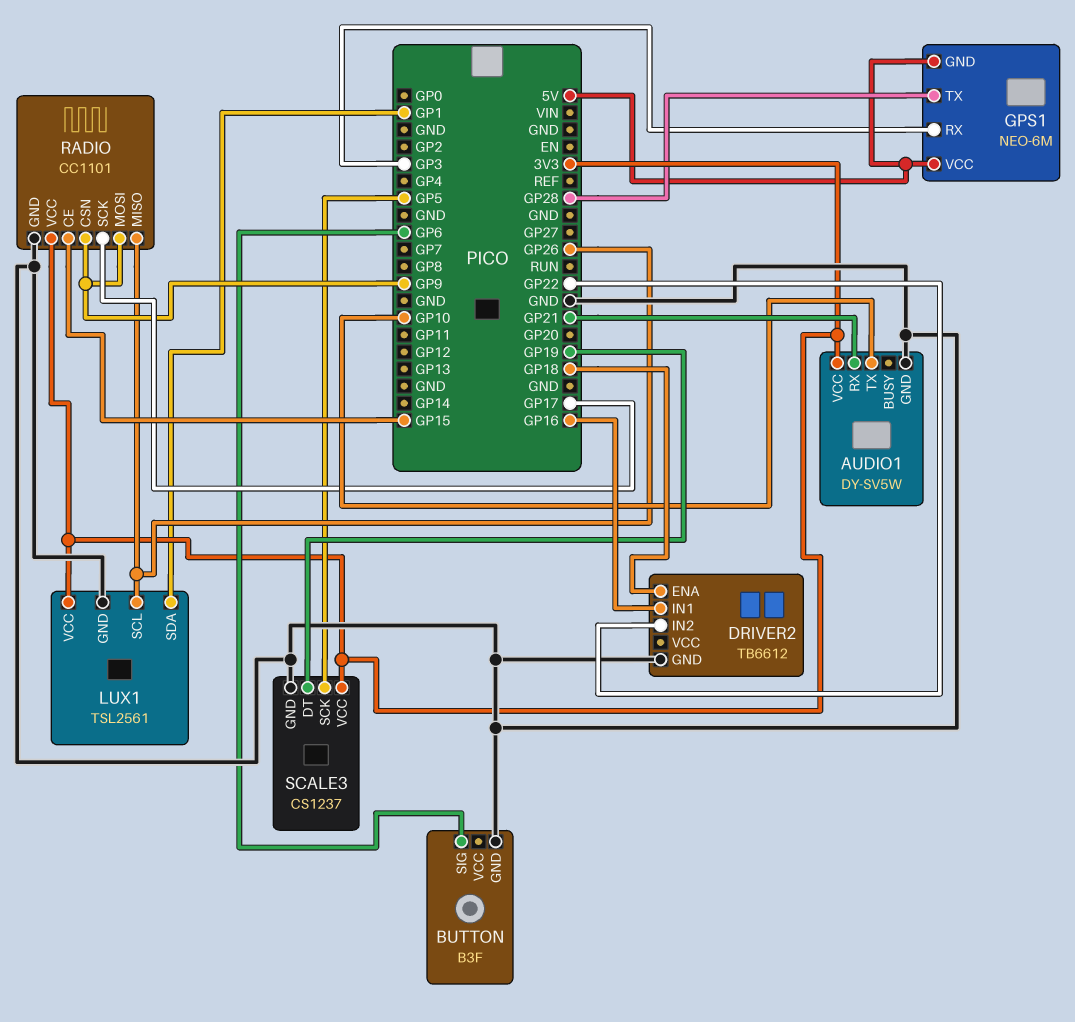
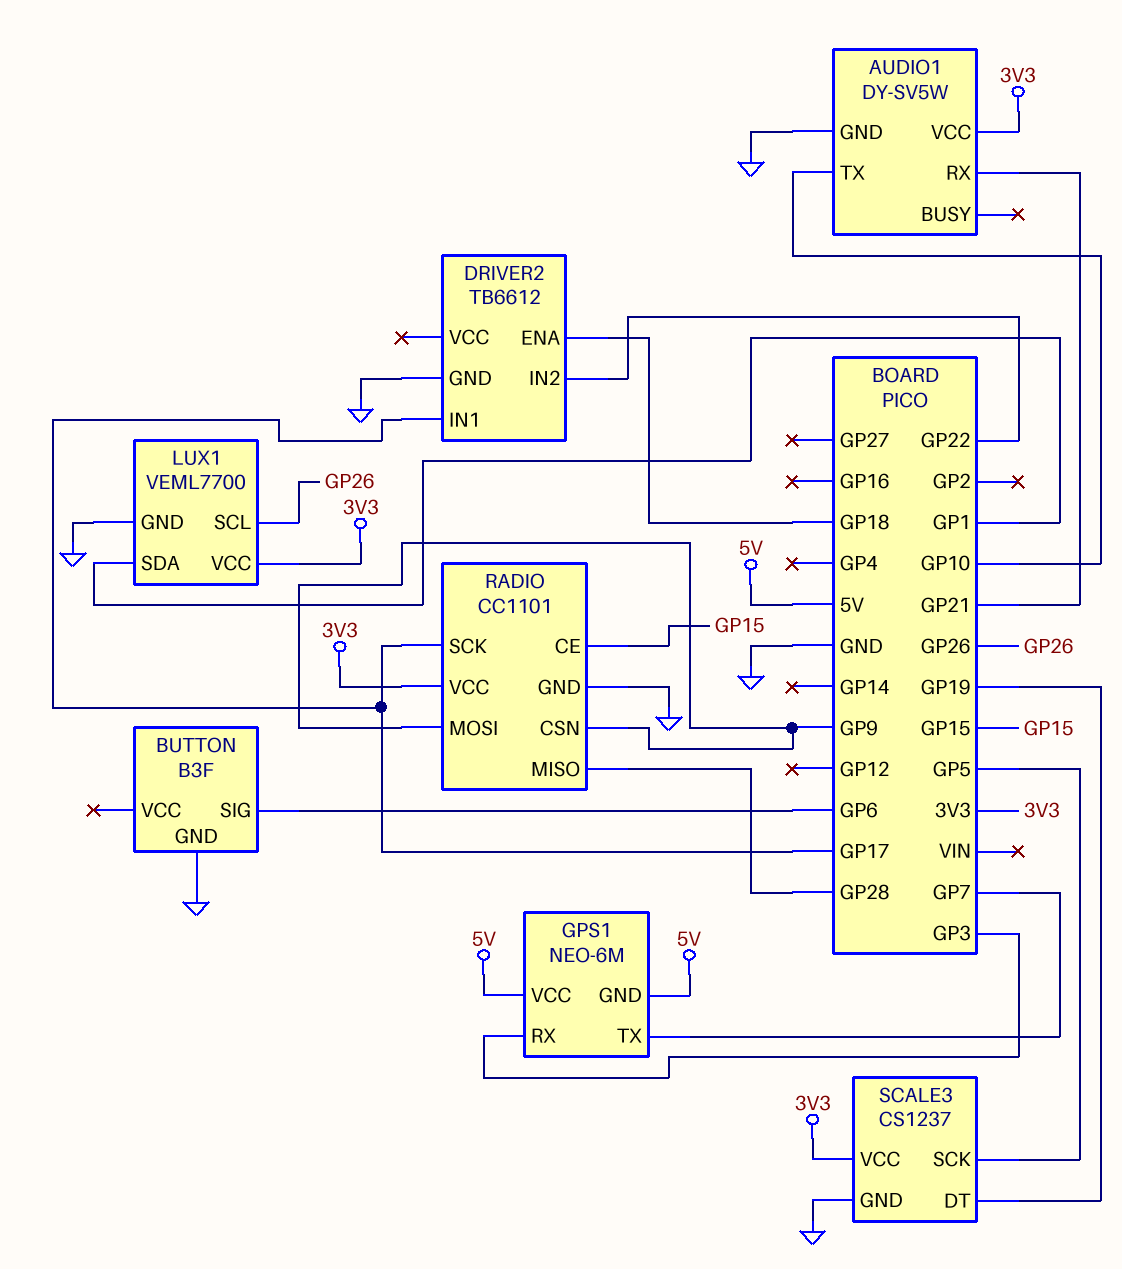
DRIVER2 pin IN1: GP16 -> GP17
GPS1 pin TX: GP28 -> GP7
LUX1: TSL2561 -> VEML7700
RADIO pin MISO: GP26 -> GP28

